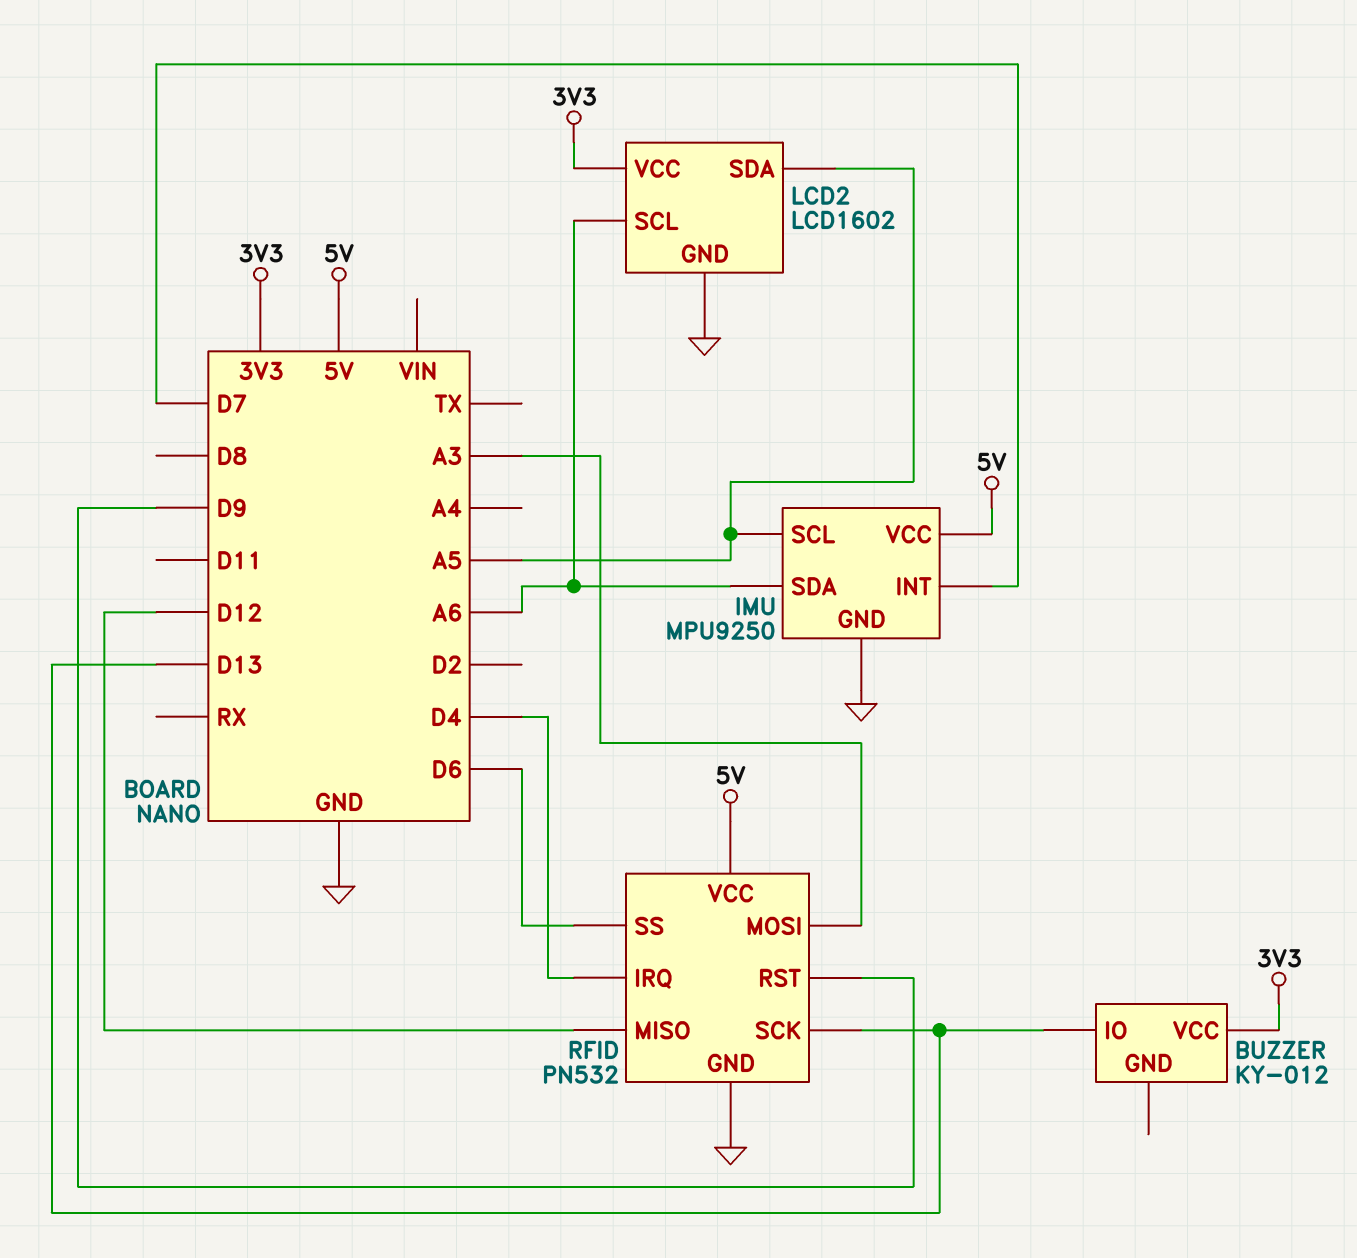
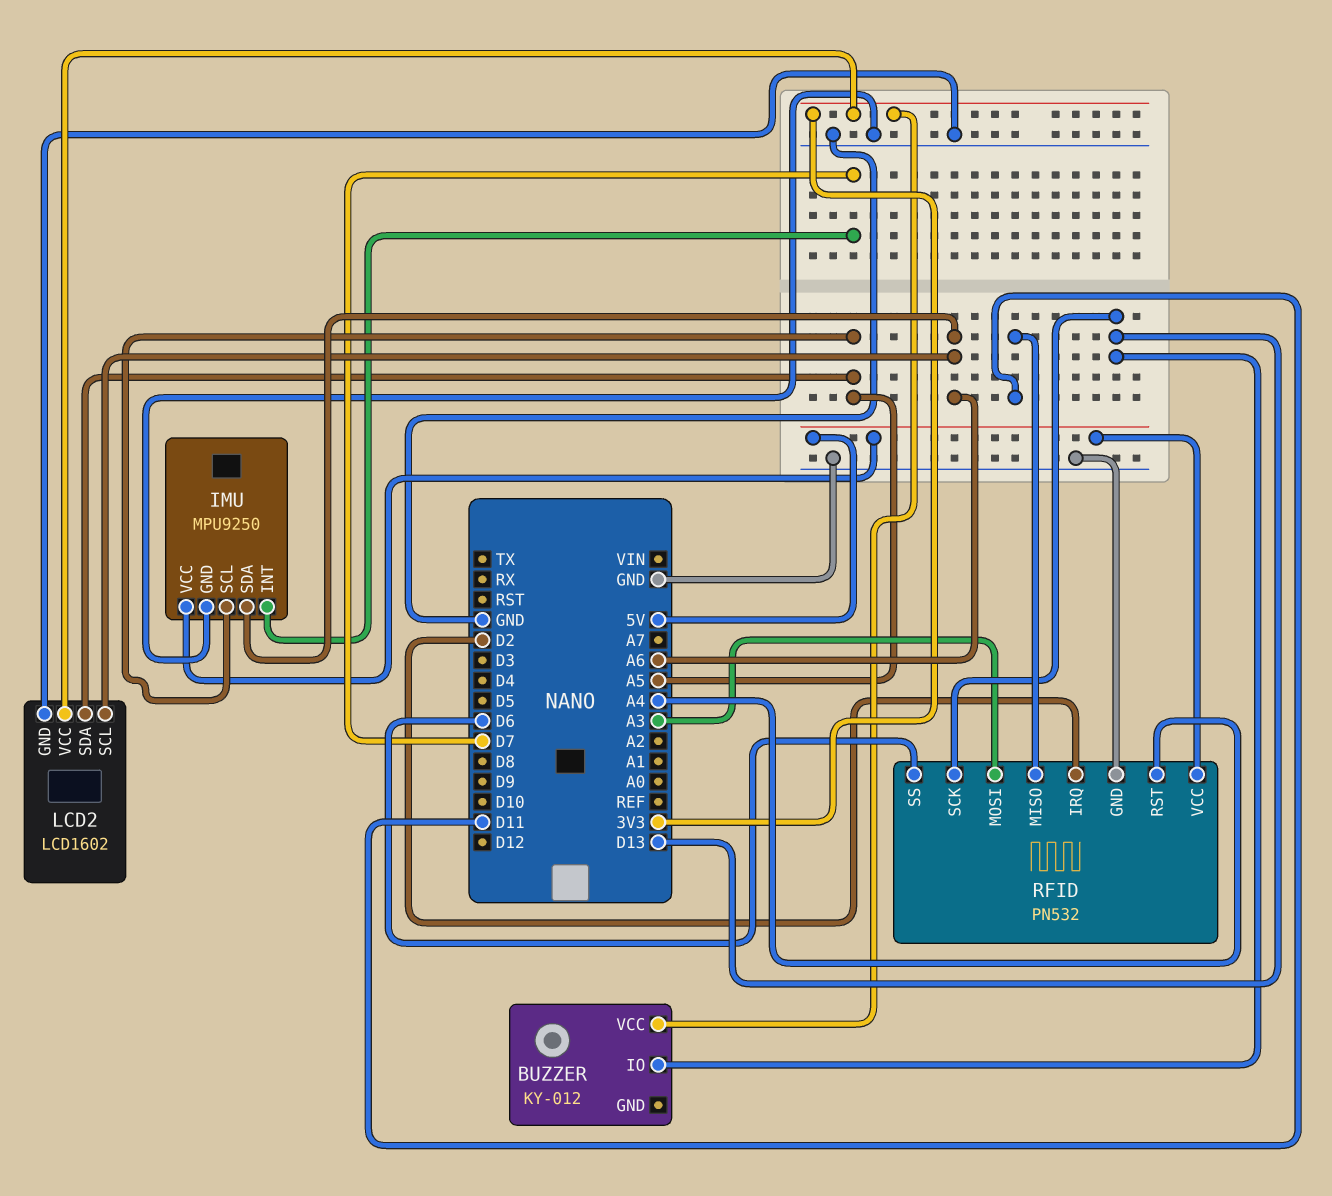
RFID pin IRQ: D4 -> D2
RFID pin MISO: D12 -> D11
RFID pin RST: D9 -> A4

